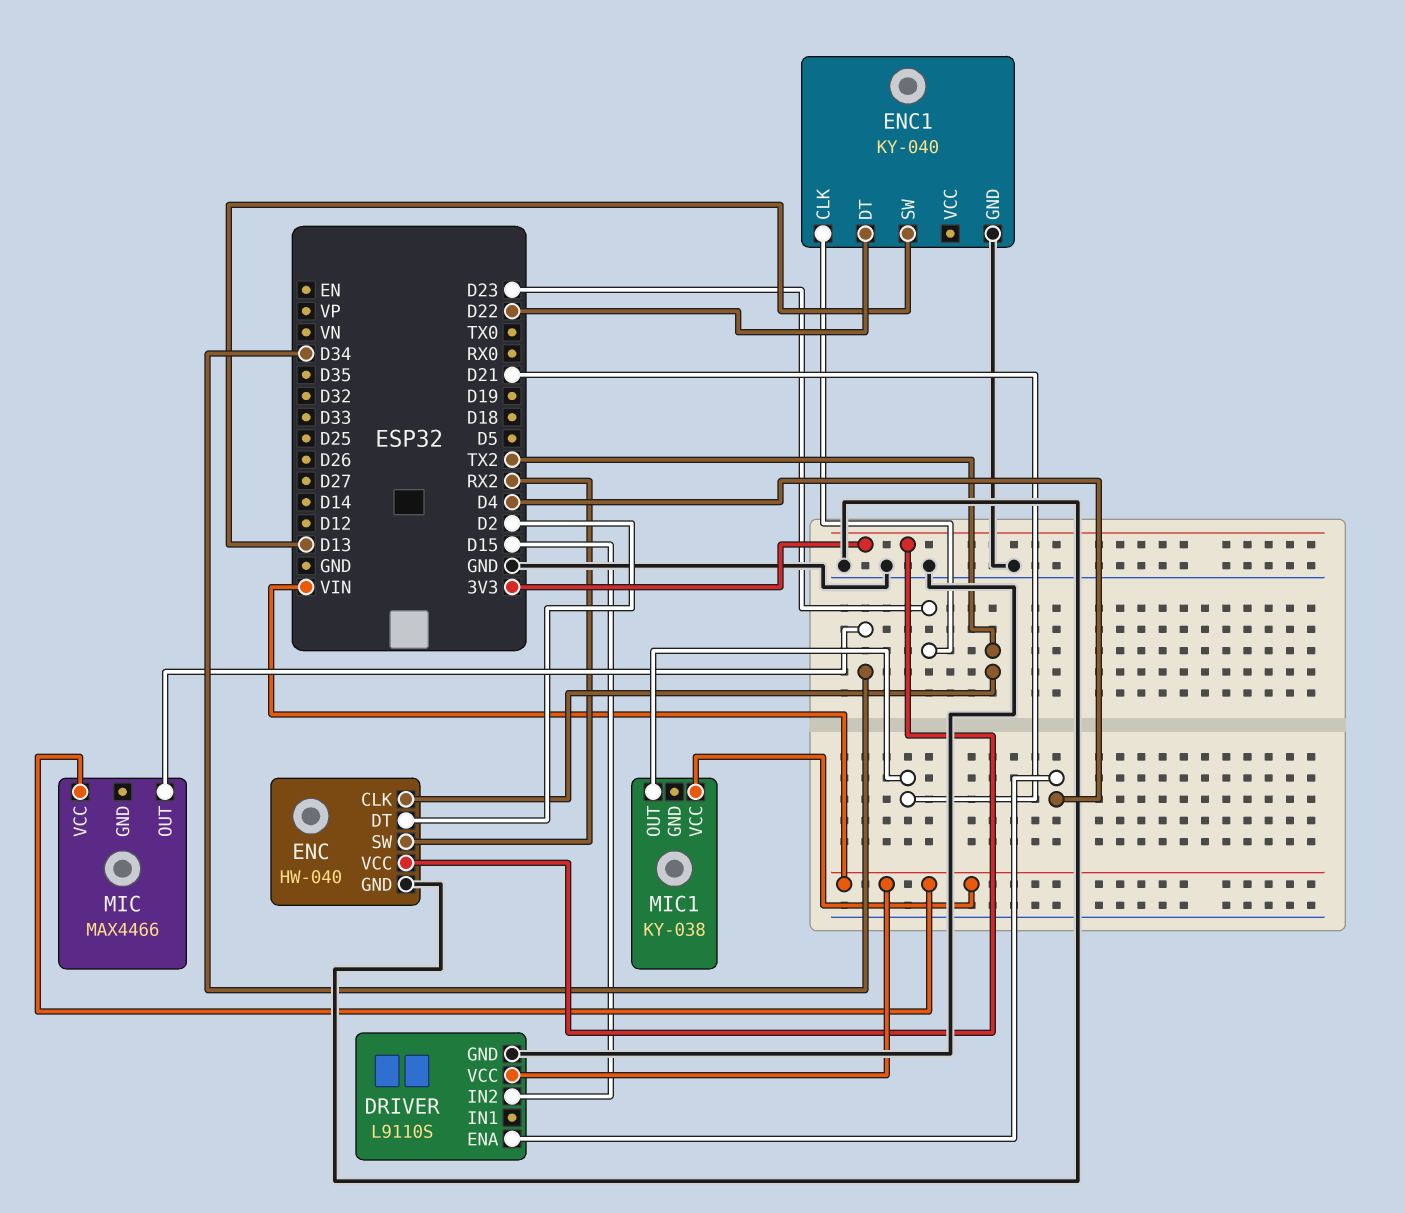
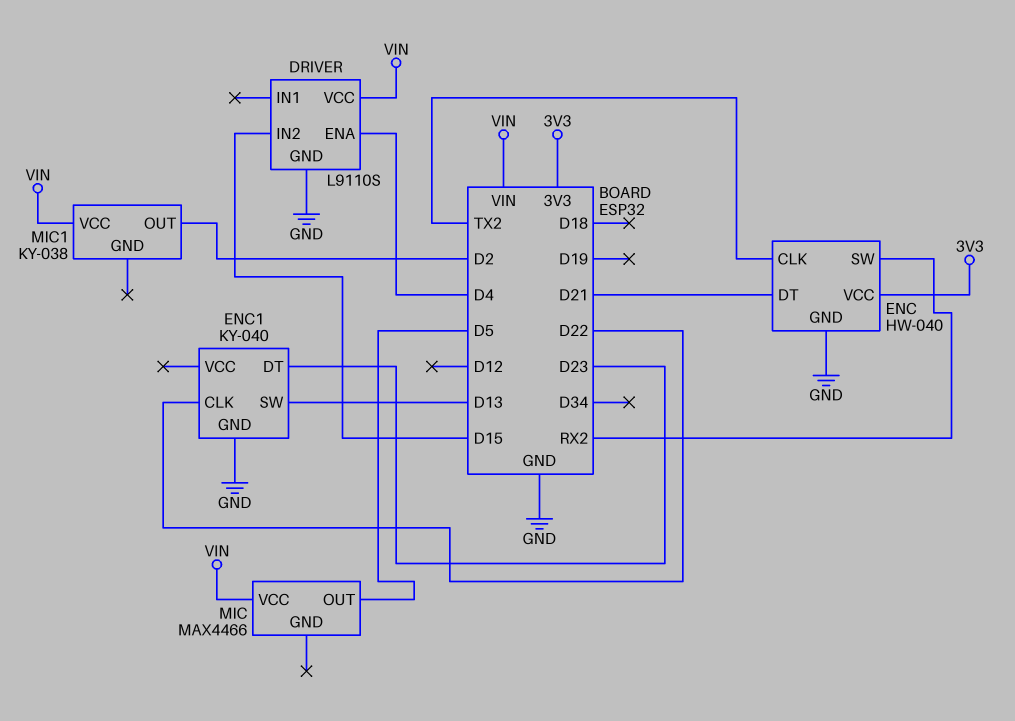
ENC pin DT: D2 -> D21
ENC1 pin CLK: D23 -> D22
ENC1 pin DT: D22 -> D23
MIC pin OUT: D34 -> D5
MIC1 pin OUT: D21 -> D2

